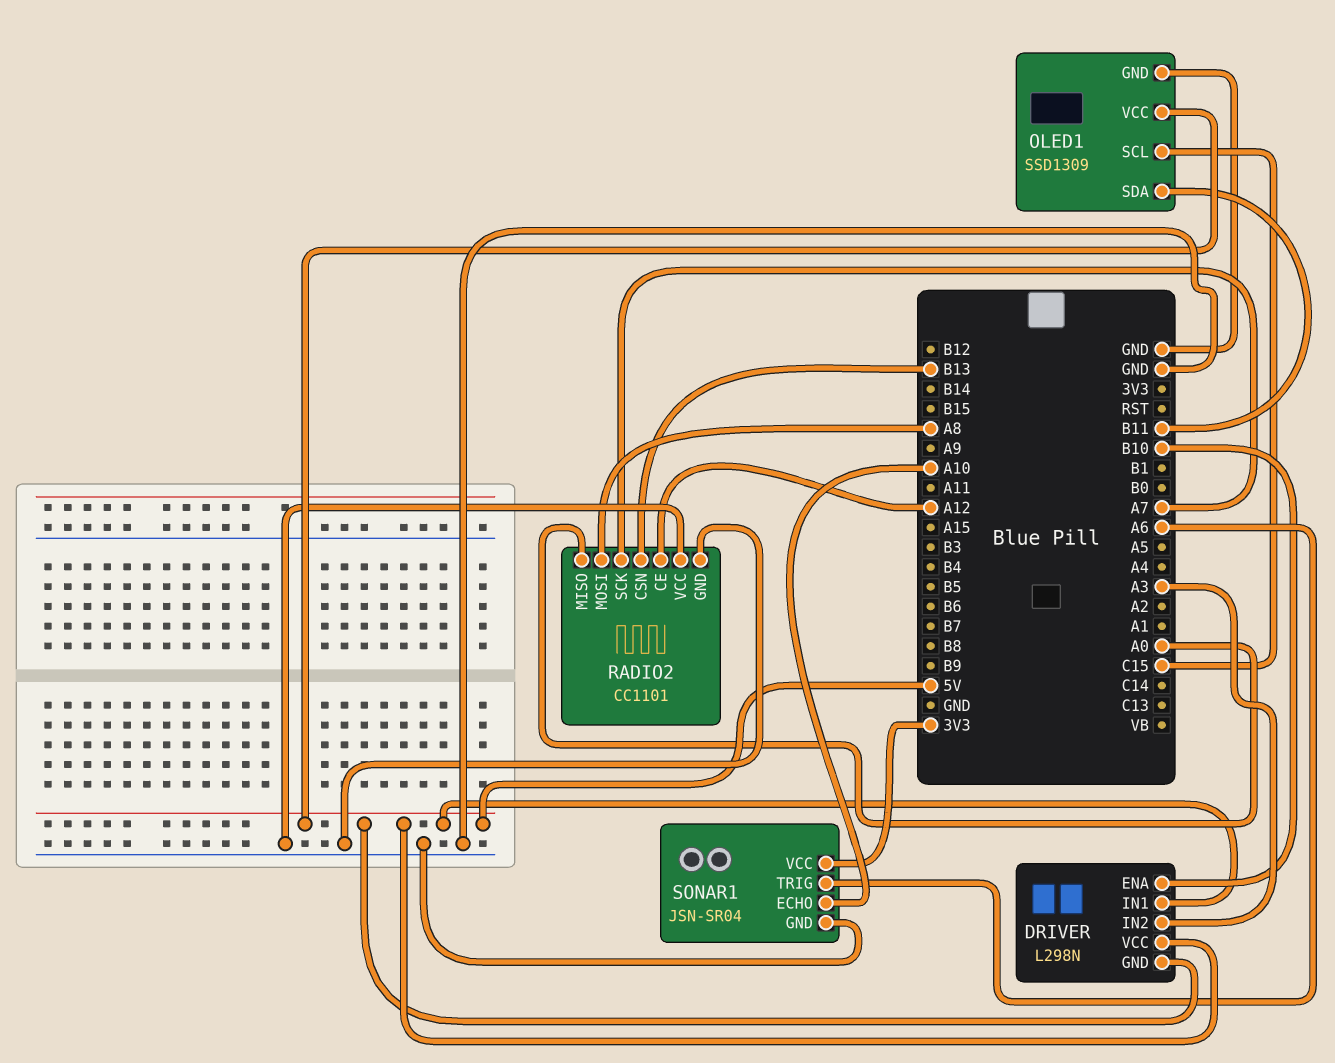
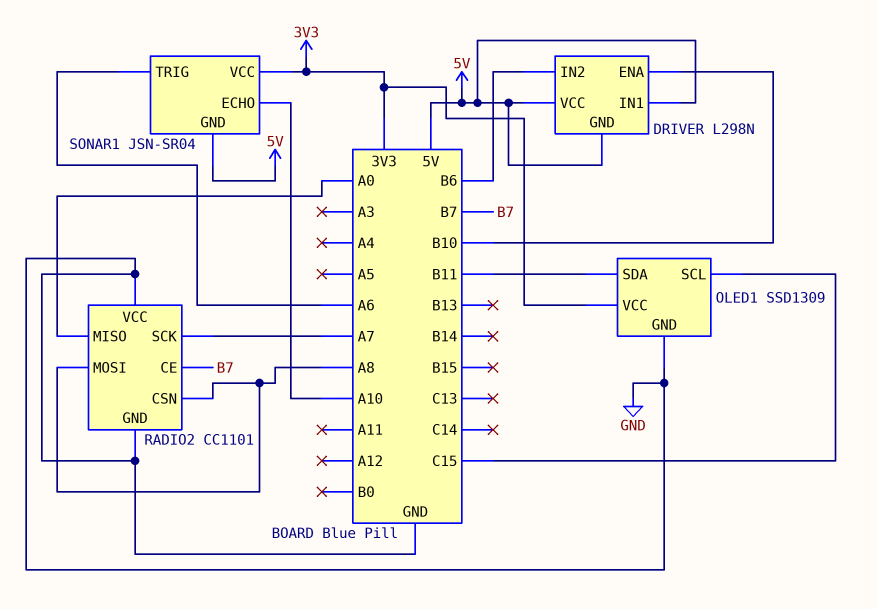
DRIVER pin IN2: A3 -> B6
OLED1 pin VCC: 5V -> 3V3
RADIO2 pin CE: A12 -> B7
RADIO2 pin CSN: B13 -> A8
SONAR1 pin GND: GND -> 5V

